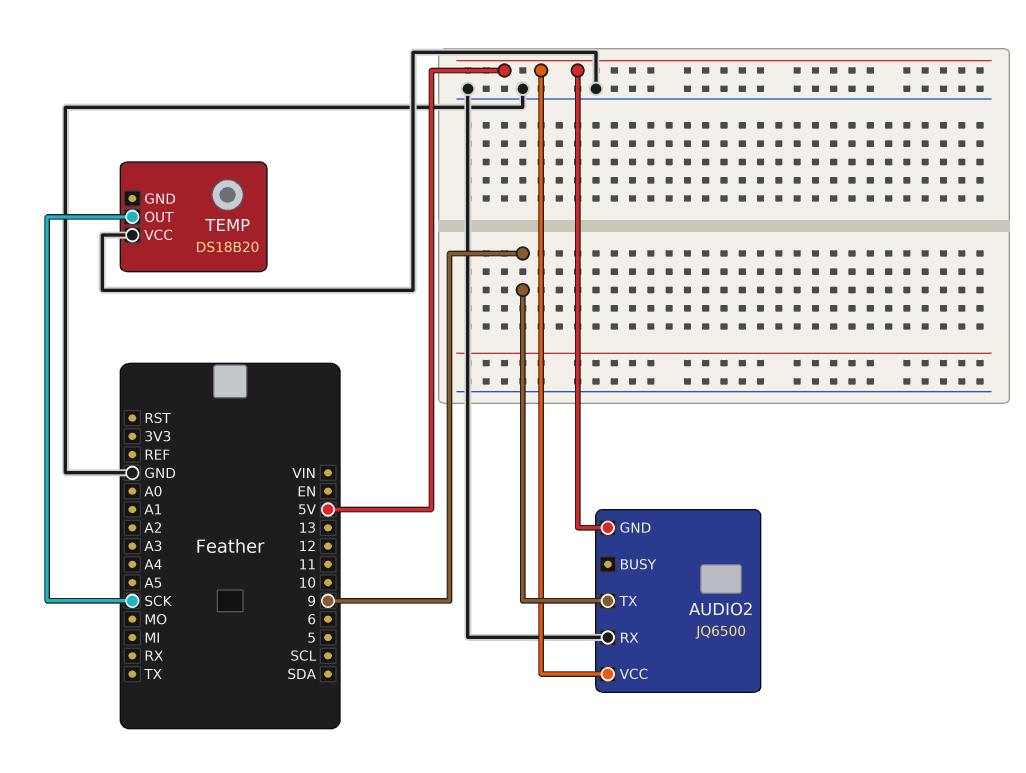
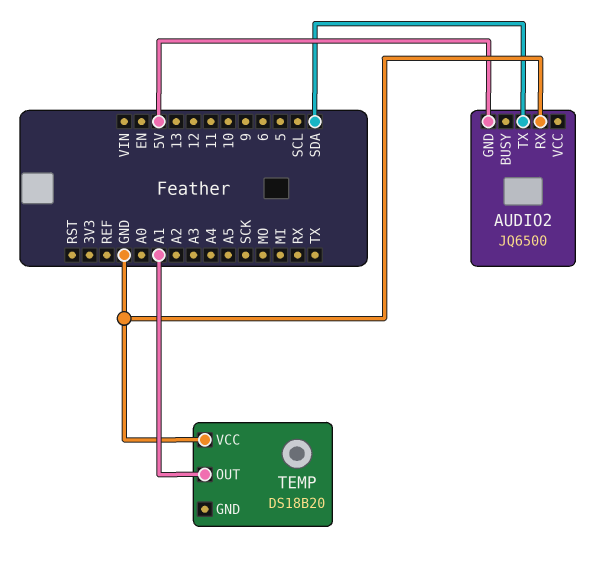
AUDIO2 pin TX: 9 -> SDA
AUDIO2 pin VCC: 5V -> none
TEMP pin OUT: SCK -> A1

